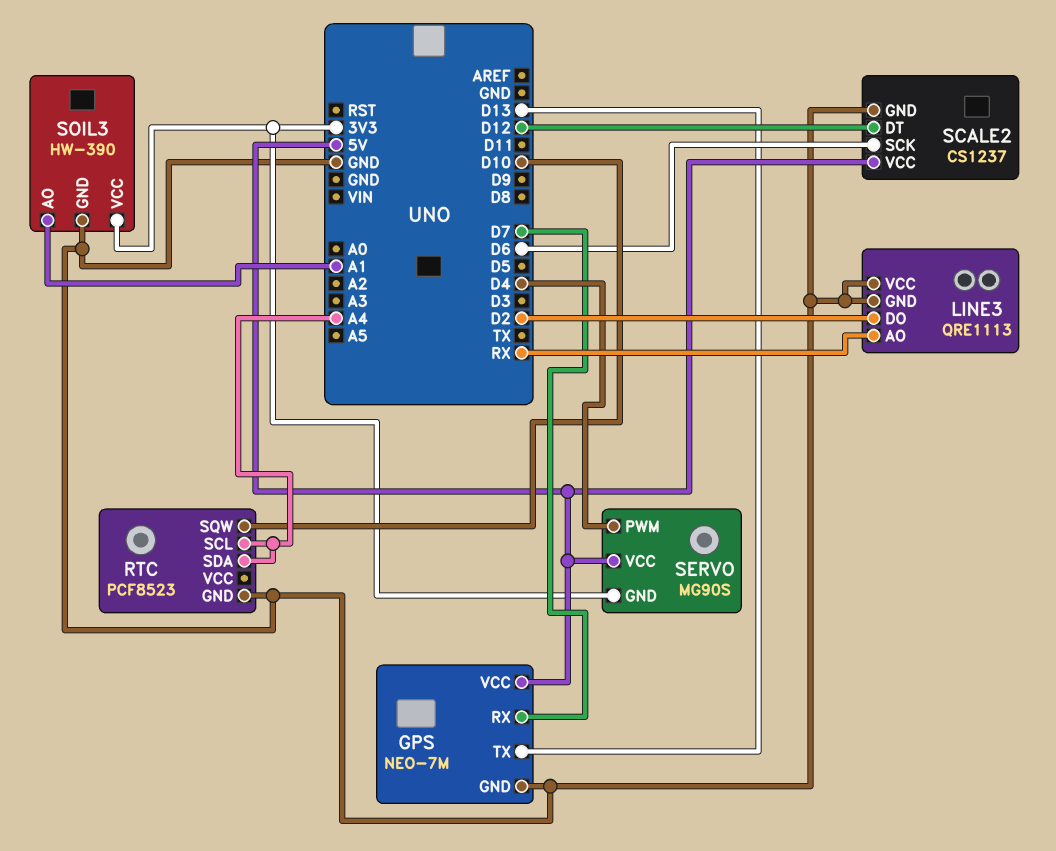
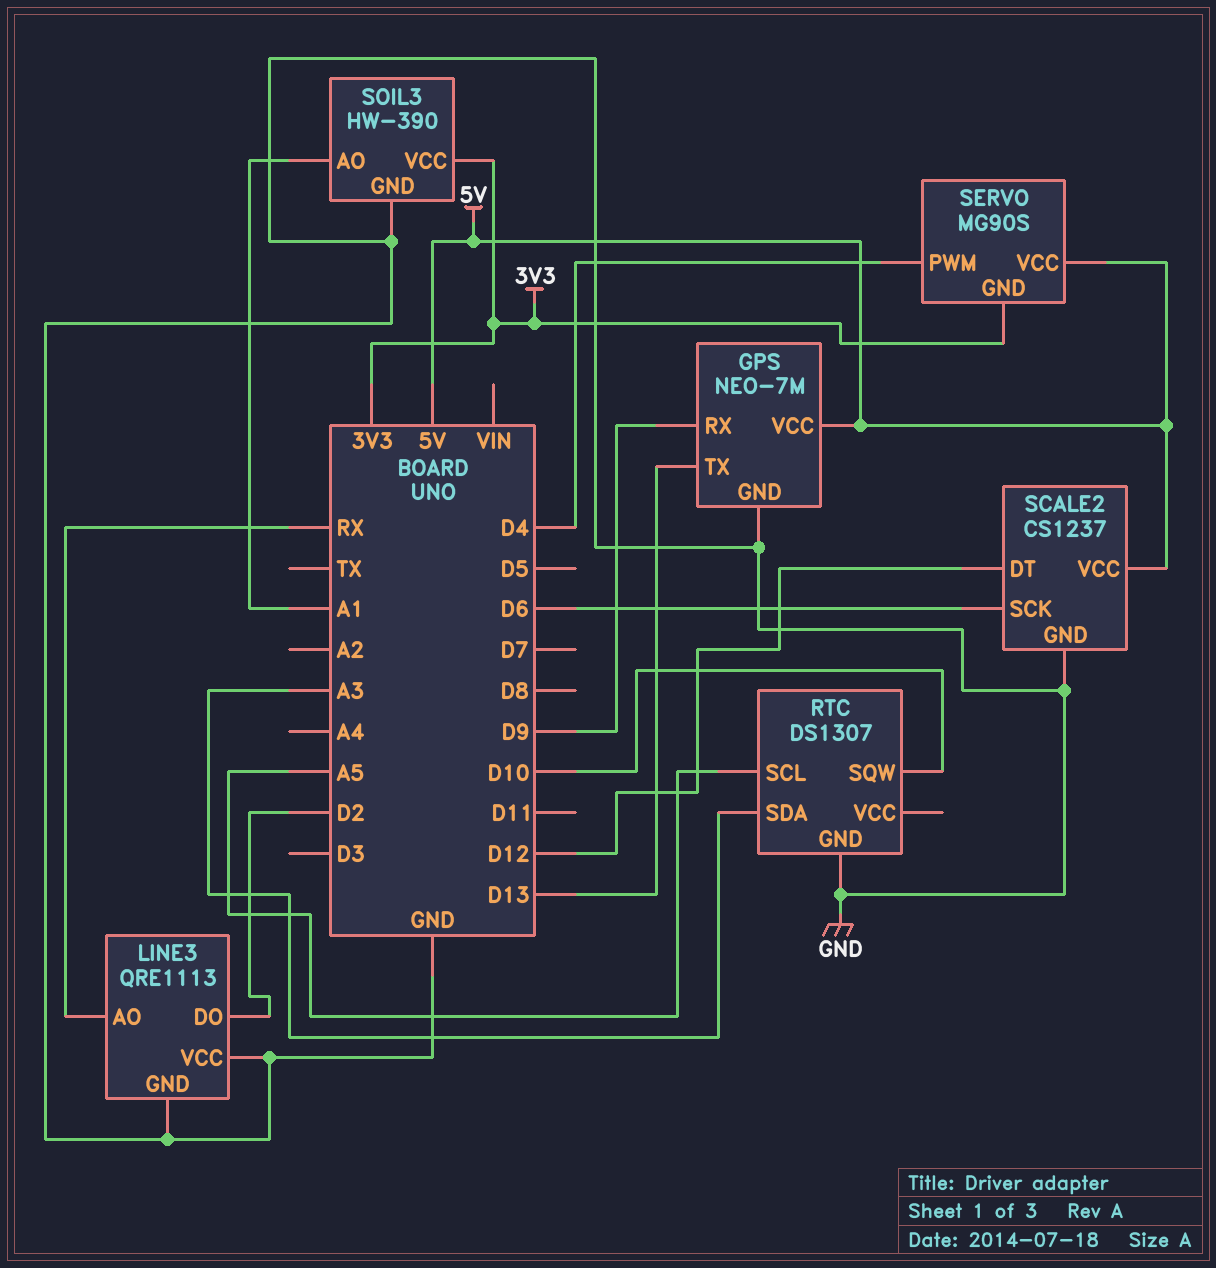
GPS pin RX: D7 -> D9
RTC: PCF8523 -> DS1307
RTC pin SCL: A4 -> A5
RTC pin SDA: A4 -> A3

